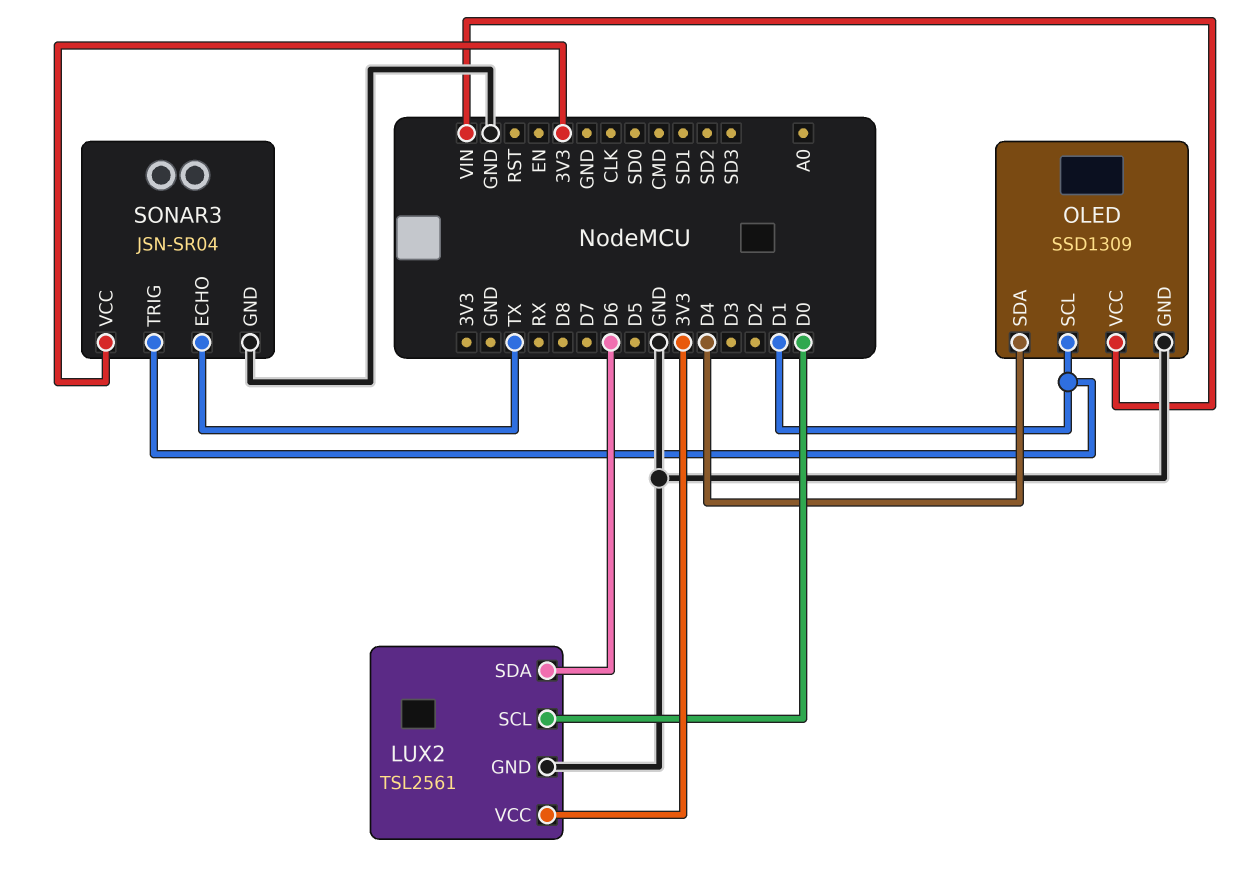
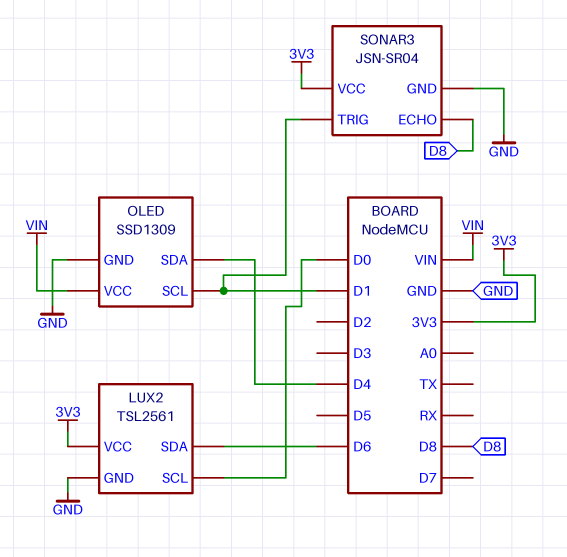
SONAR3 pin ECHO: TX -> D8

